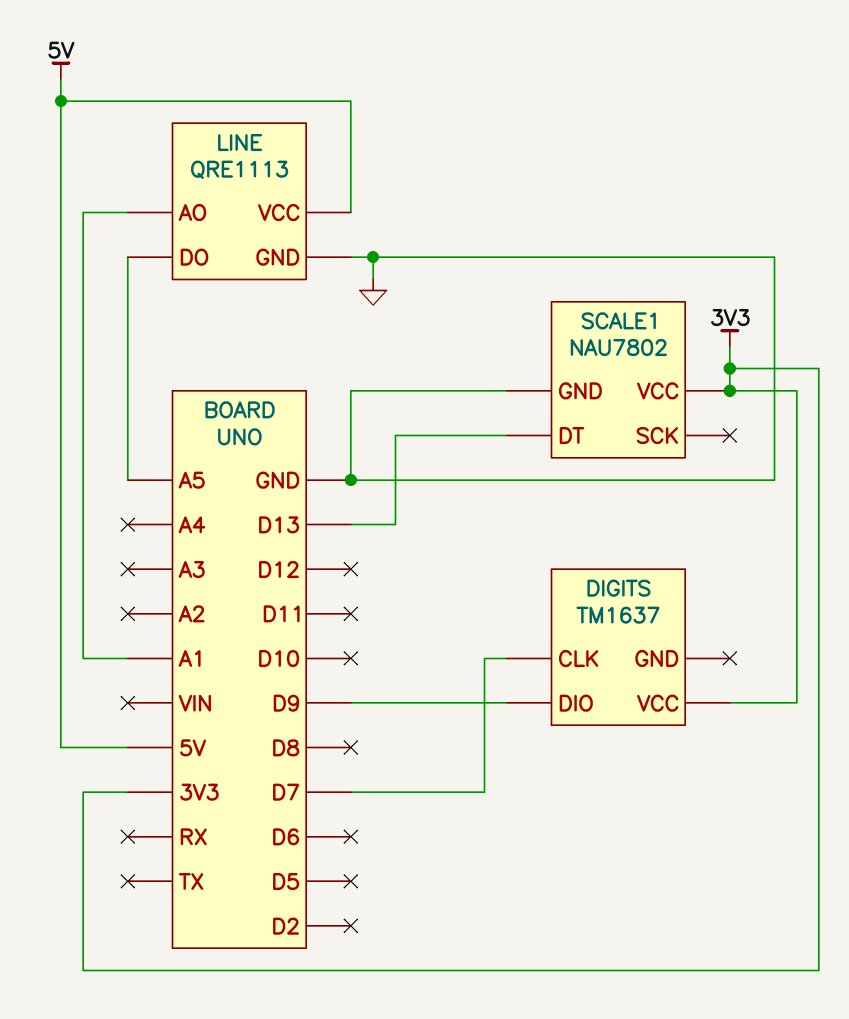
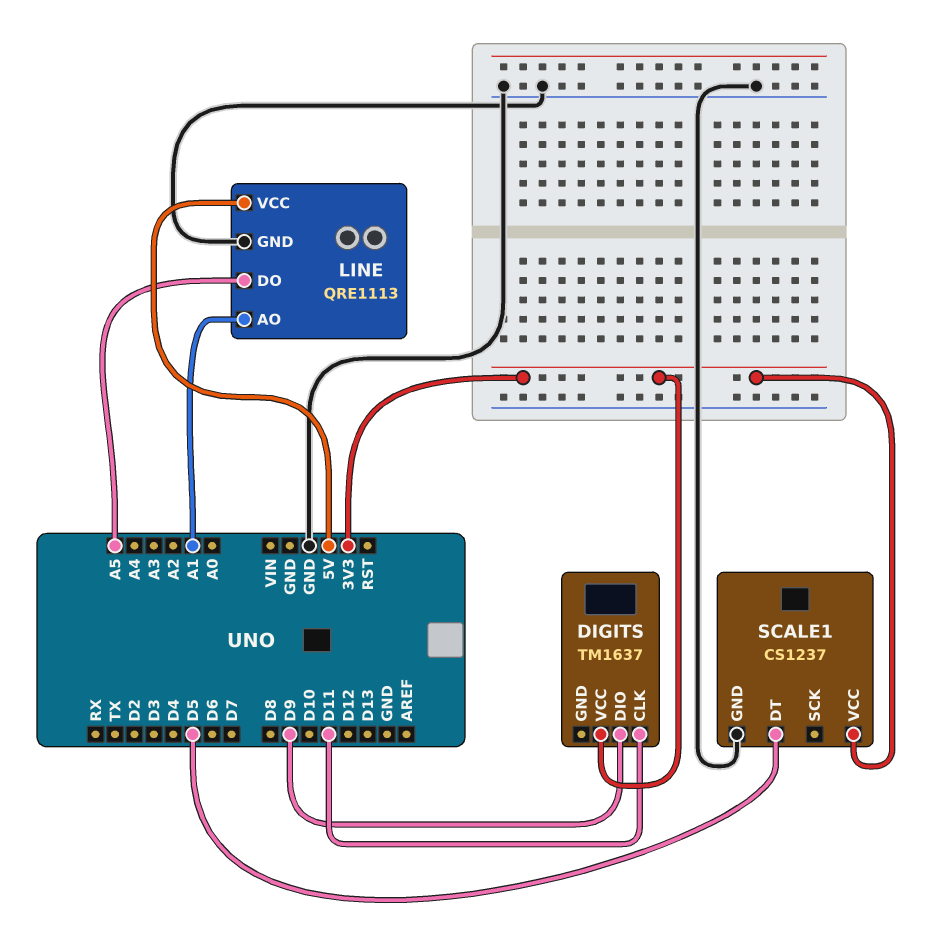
DIGITS pin CLK: D7 -> D11
SCALE1: NAU7802 -> CS1237
SCALE1 pin DT: D13 -> D5

